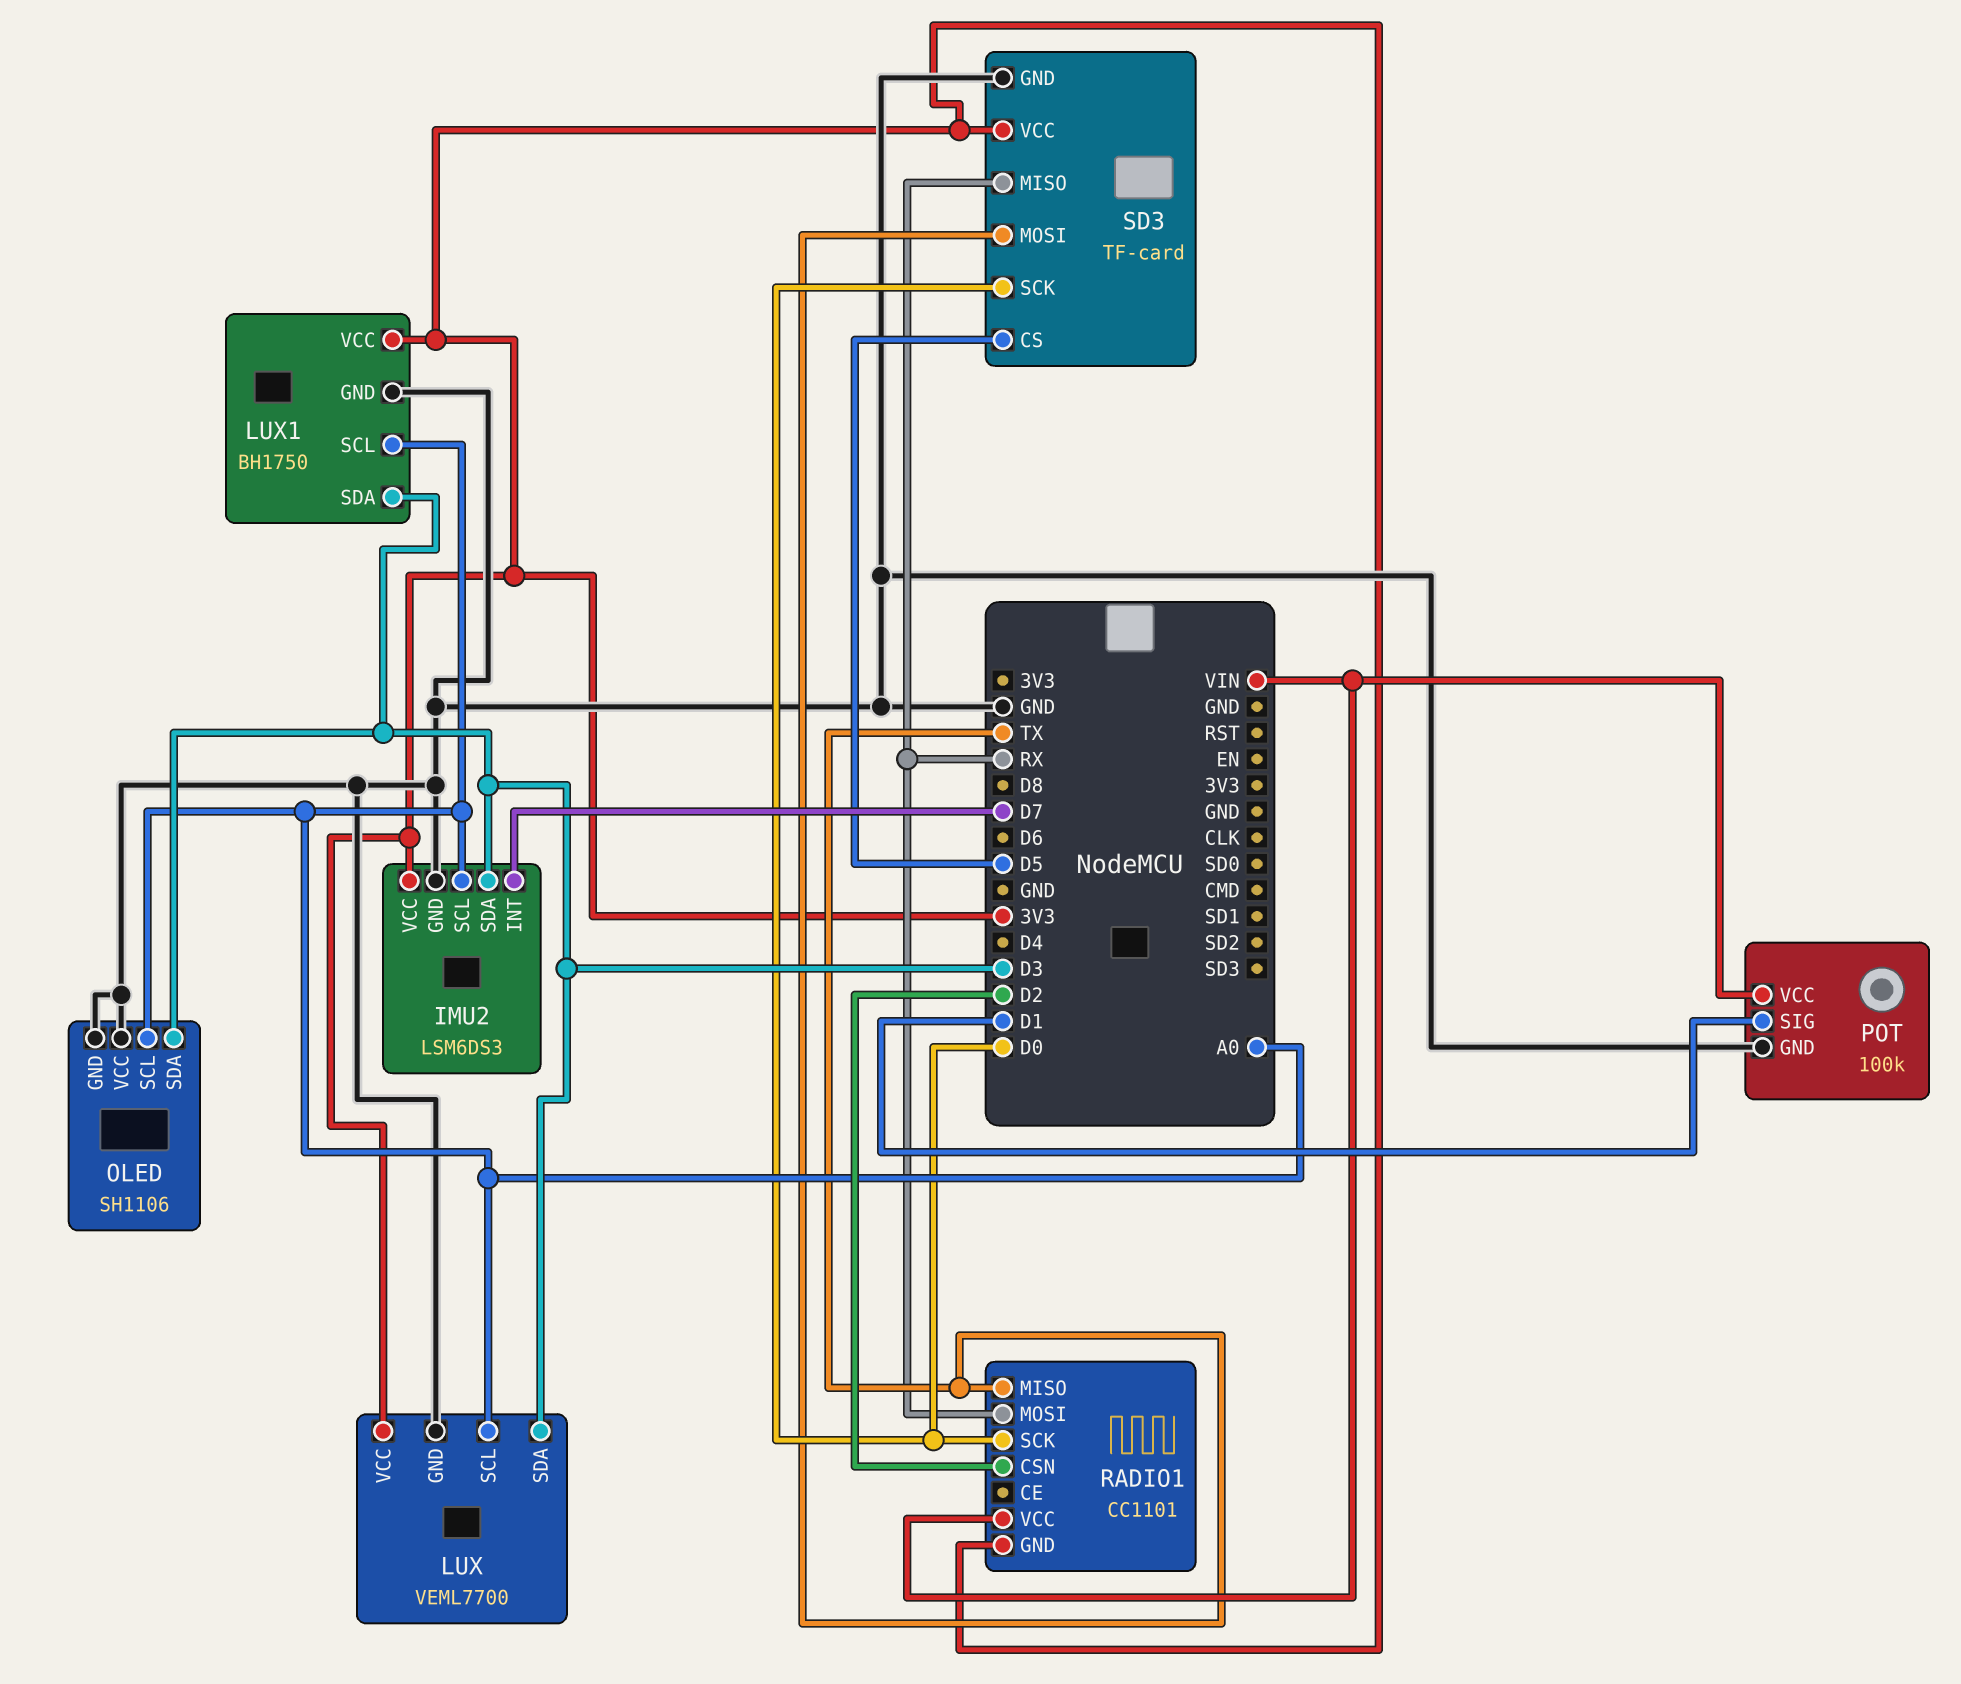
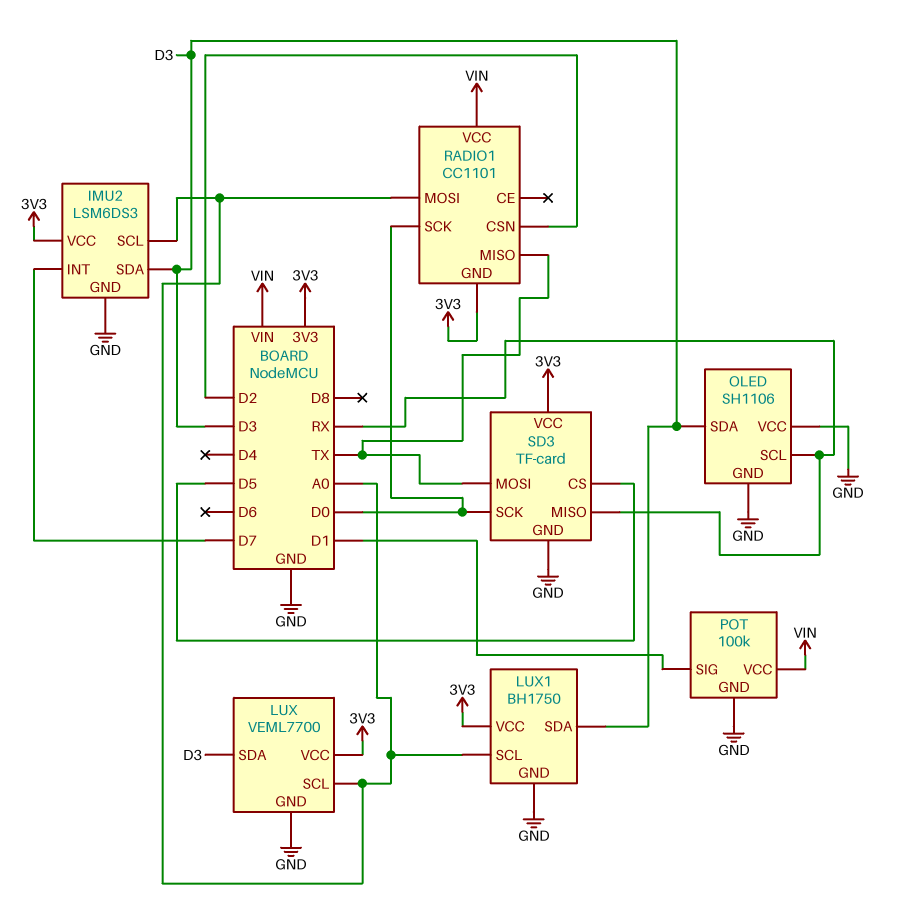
OLED pin SCL: A0 -> RX
RADIO1 pin MOSI: RX -> A0

